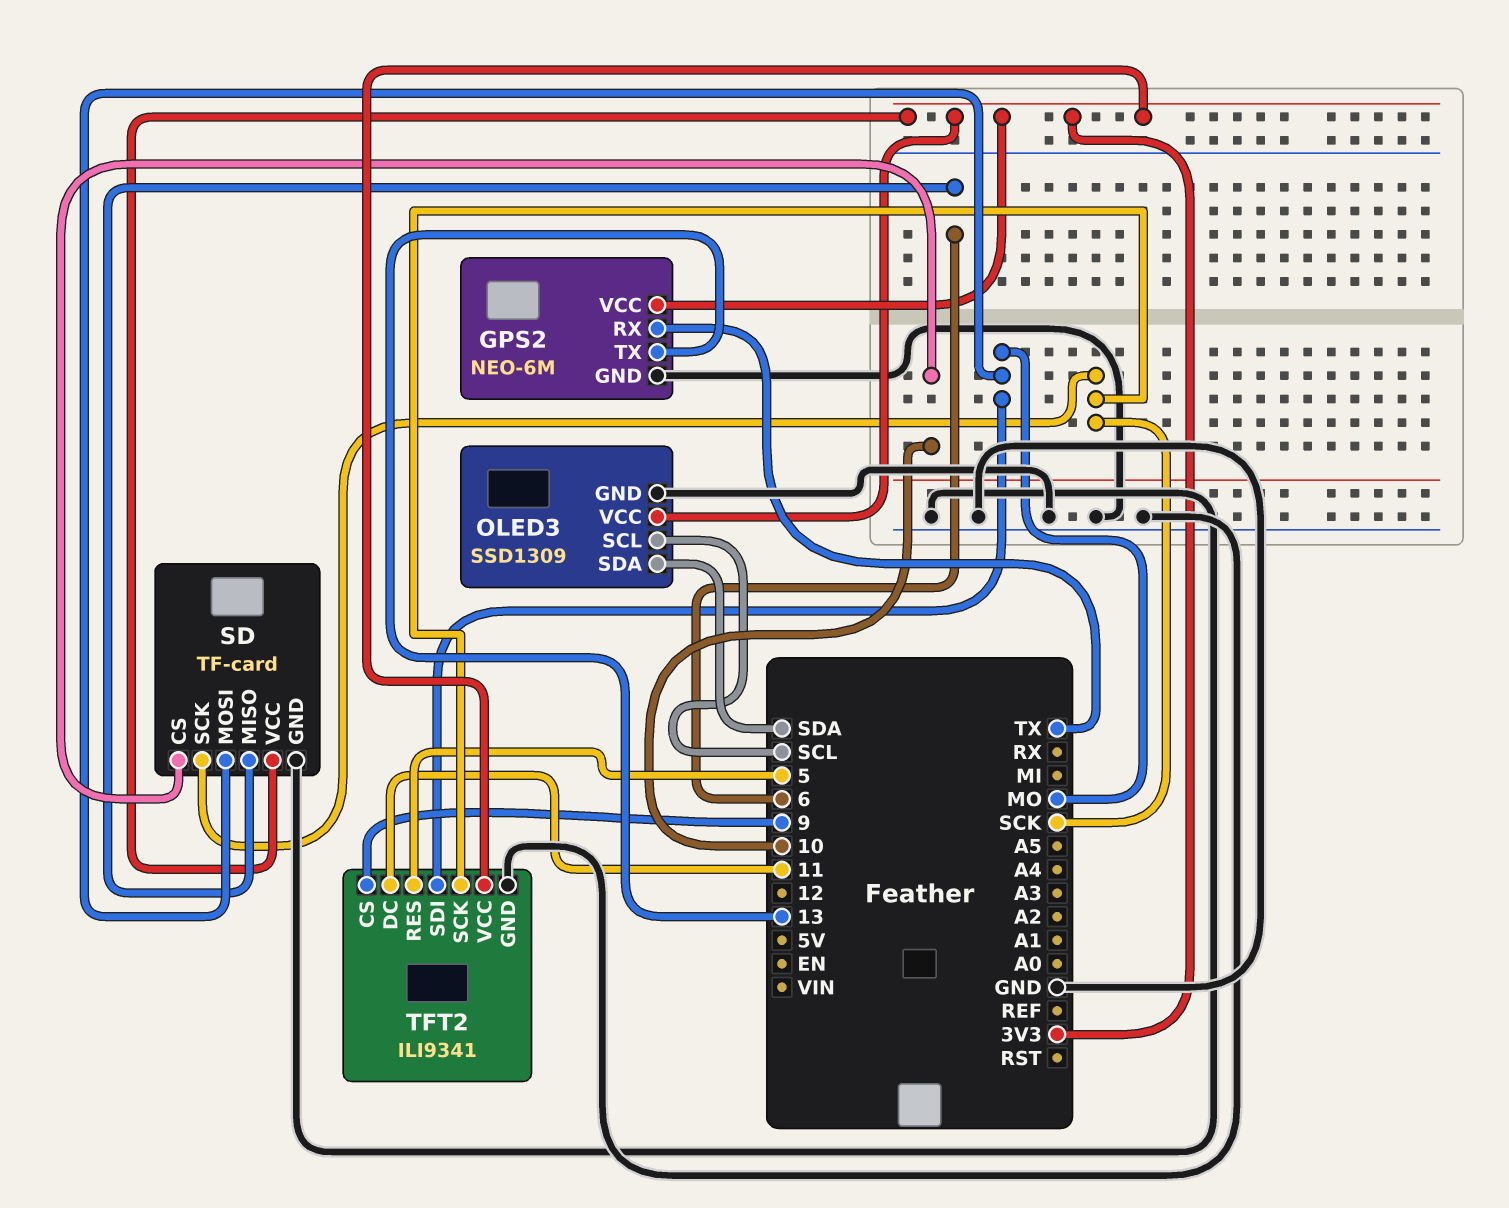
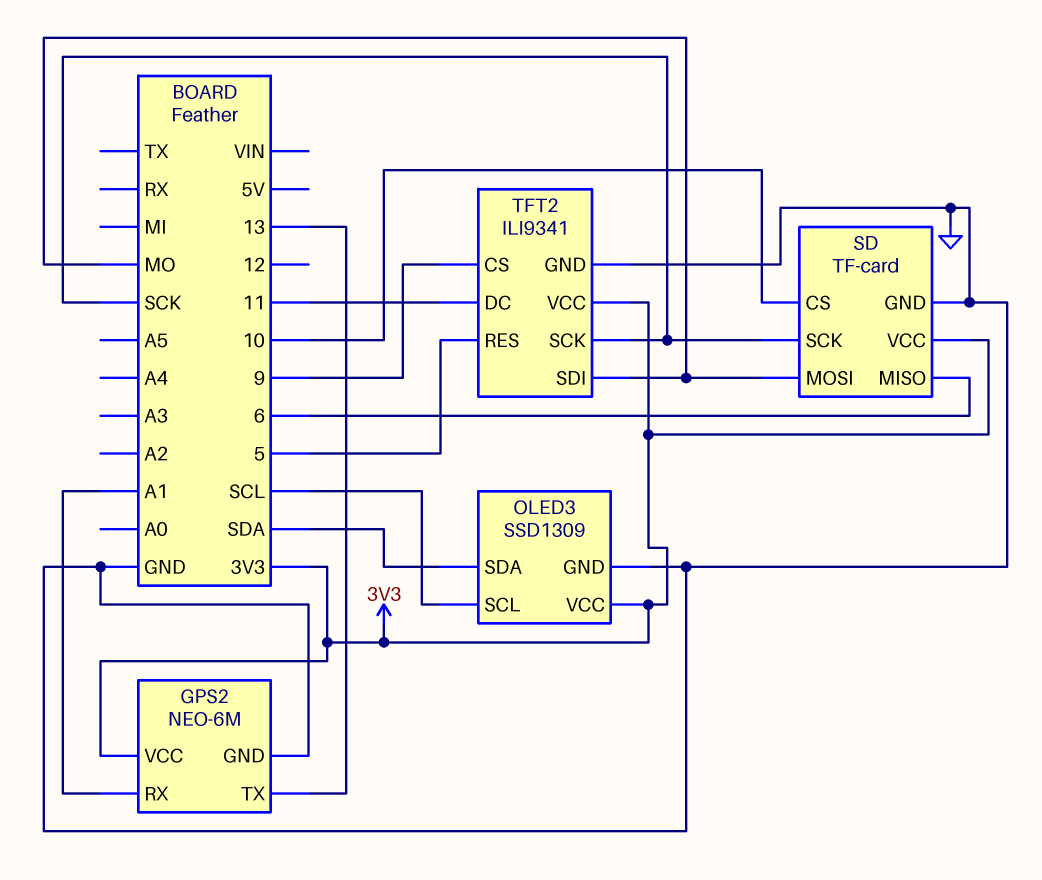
GPS2 pin RX: TX -> A1

